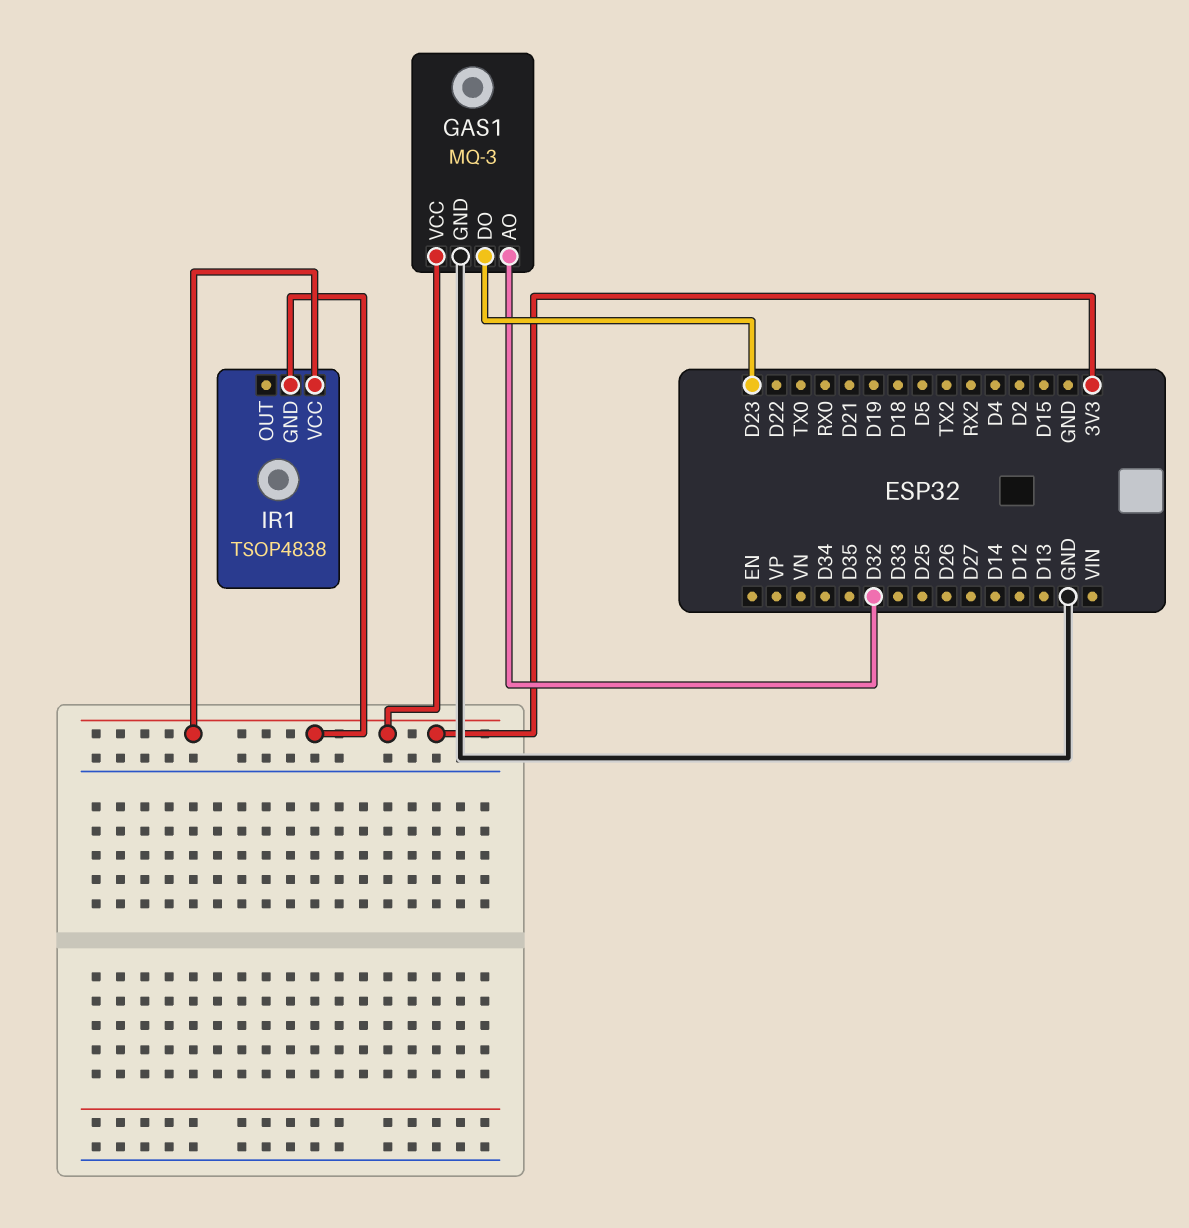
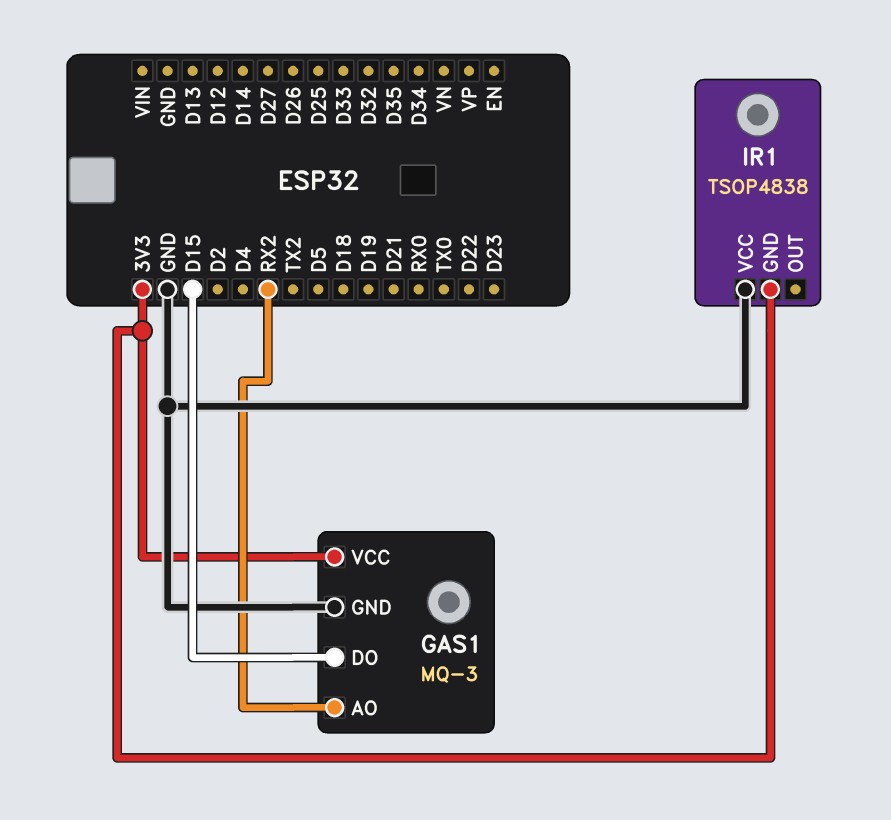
GAS1 pin AO: D32 -> RX2
GAS1 pin DO: D23 -> D15
IR1 pin VCC: 3V3 -> GND

